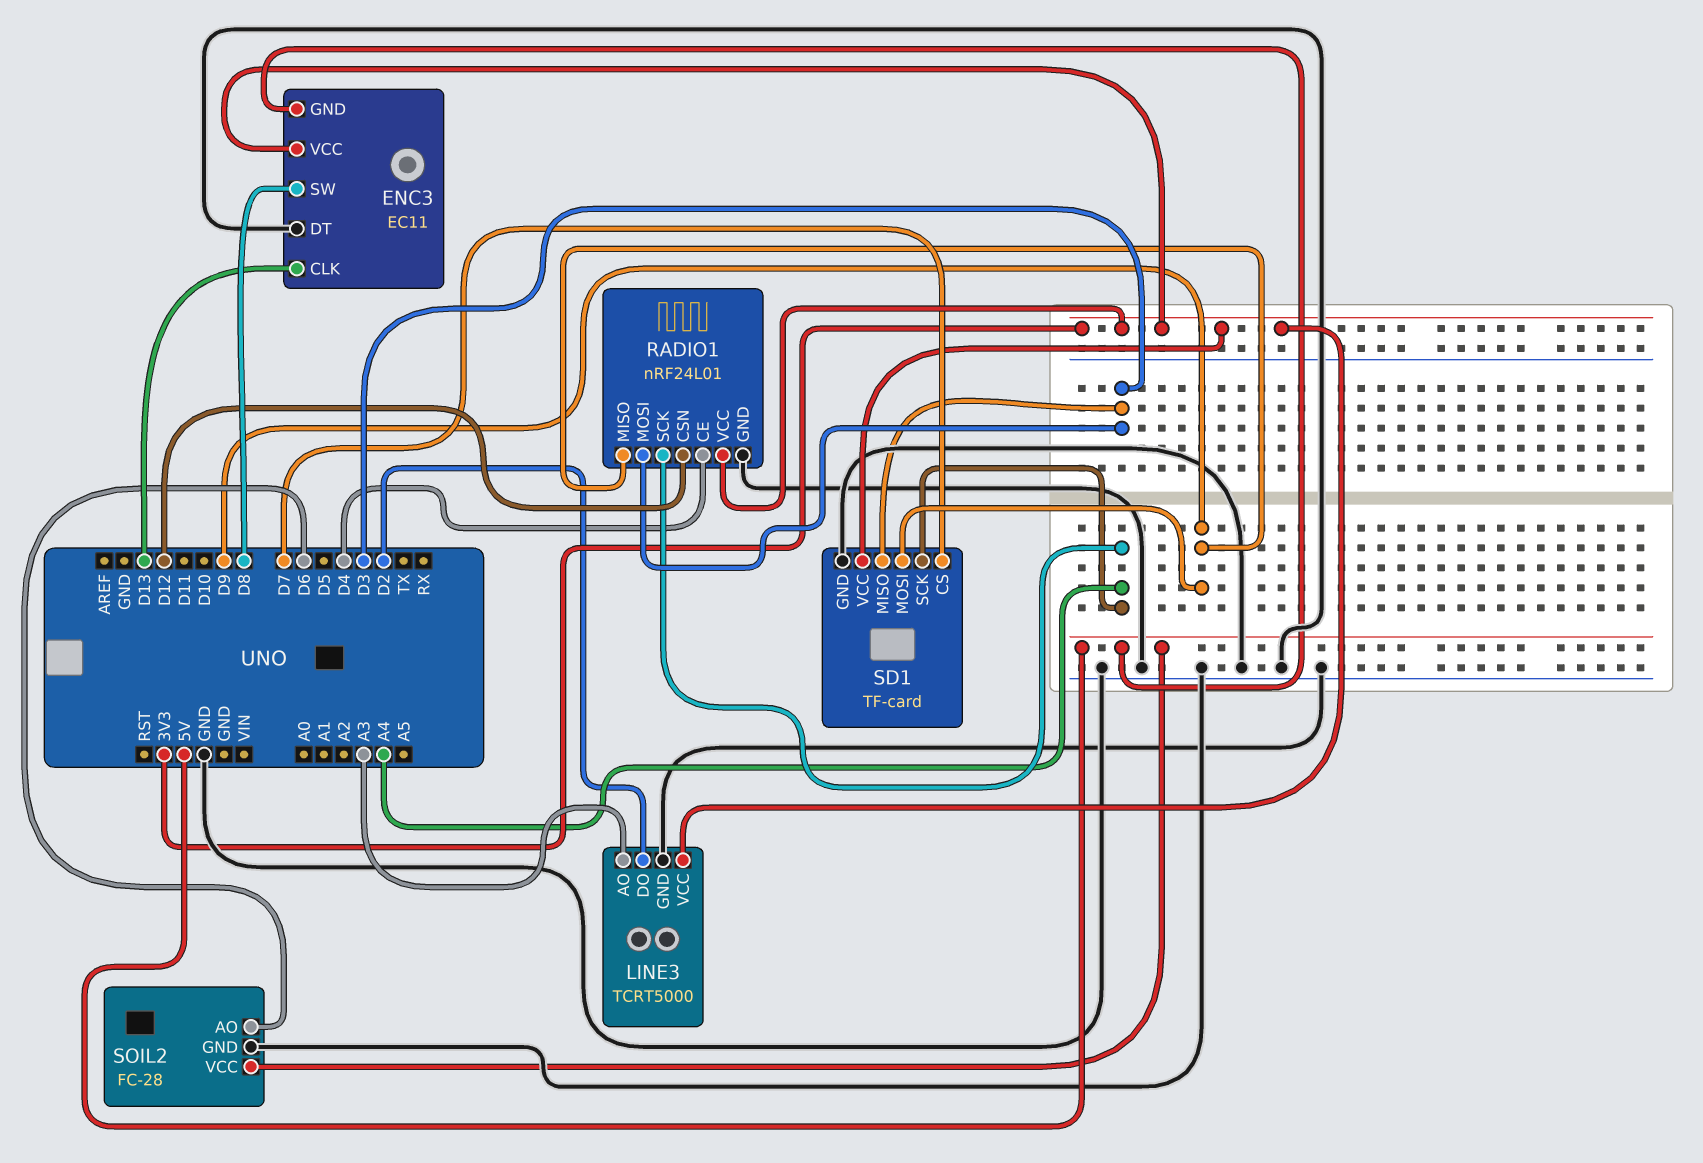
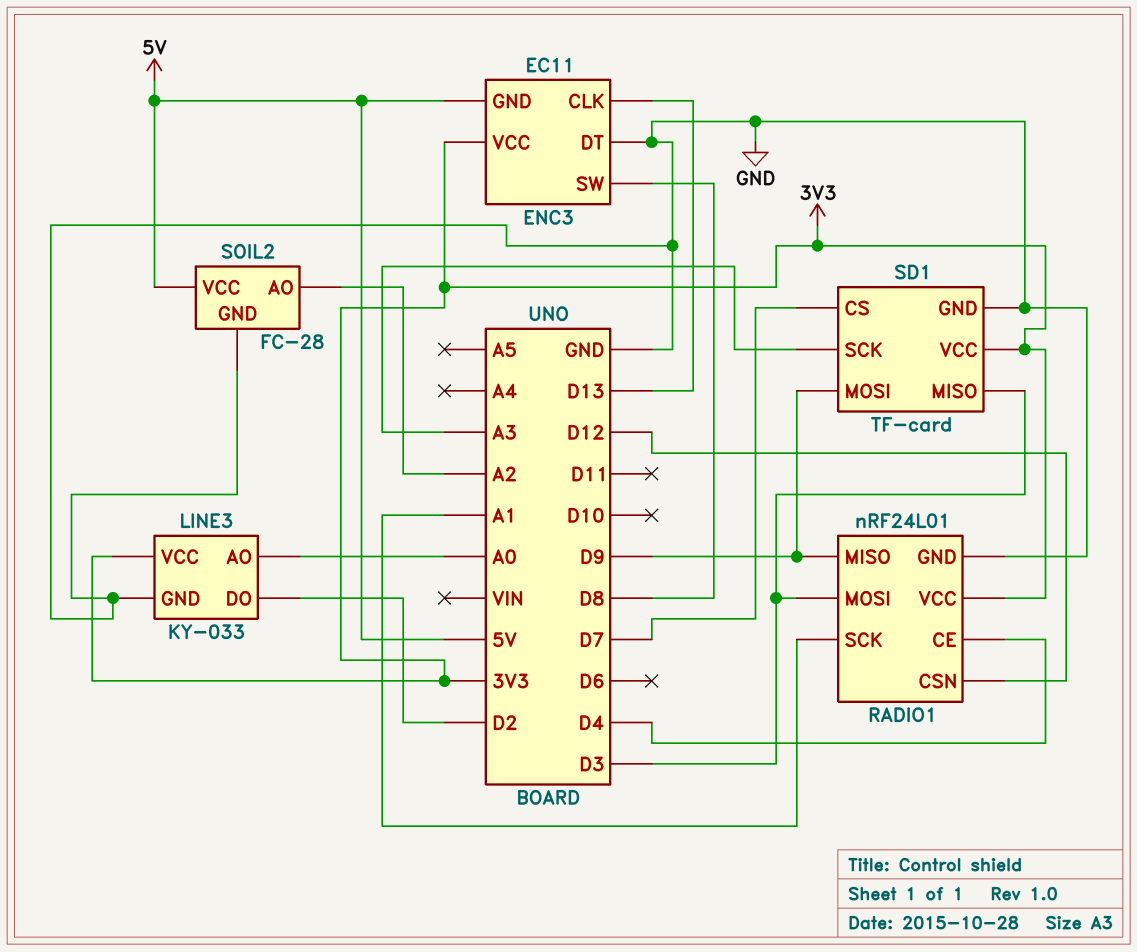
LINE3: TCRT5000 -> KY-033
LINE3 pin AO: A3 -> A0
RADIO1 pin SCK: A4 -> A1
SD1 pin SCK: A4 -> A3
SOIL2 pin AO: D6 -> A2

